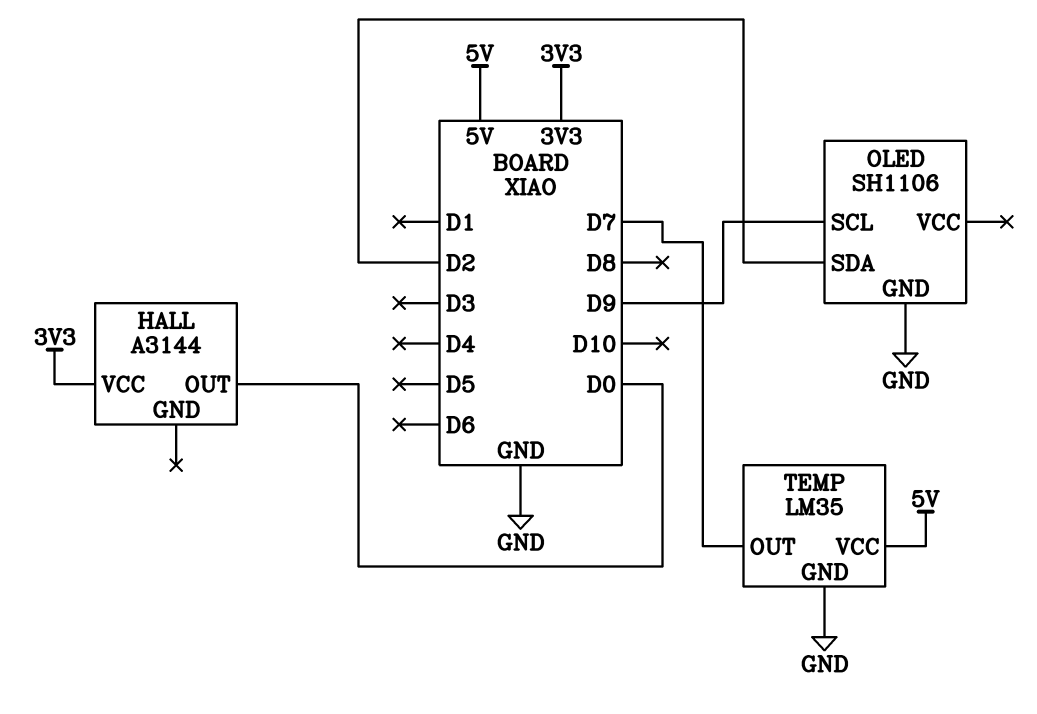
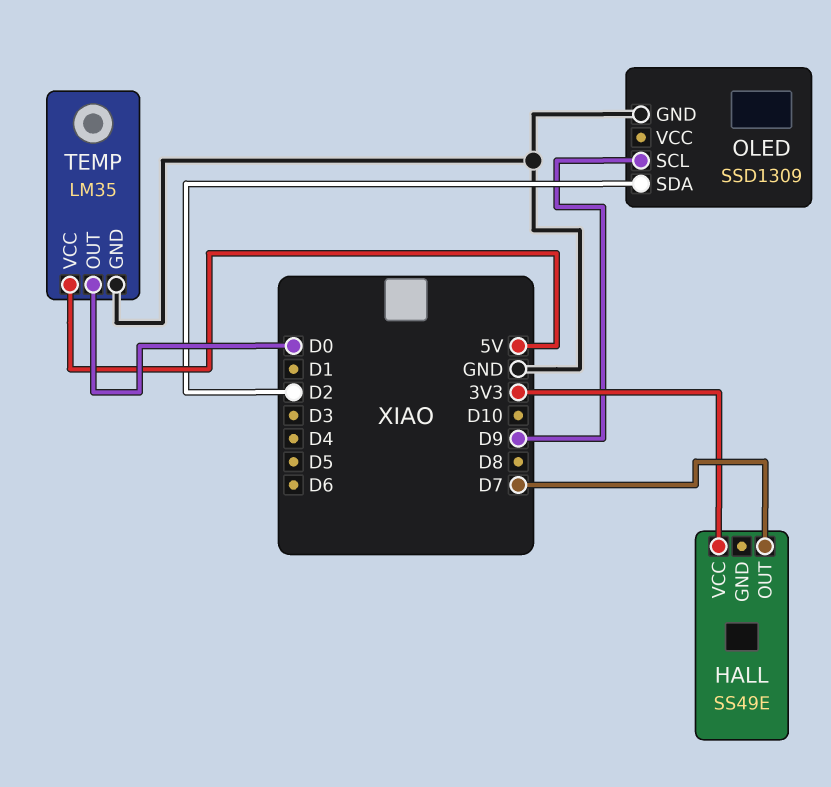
HALL: A3144 -> SS49E
HALL pin OUT: D0 -> D7
OLED: SH1106 -> SSD1309
TEMP pin OUT: D7 -> D0

